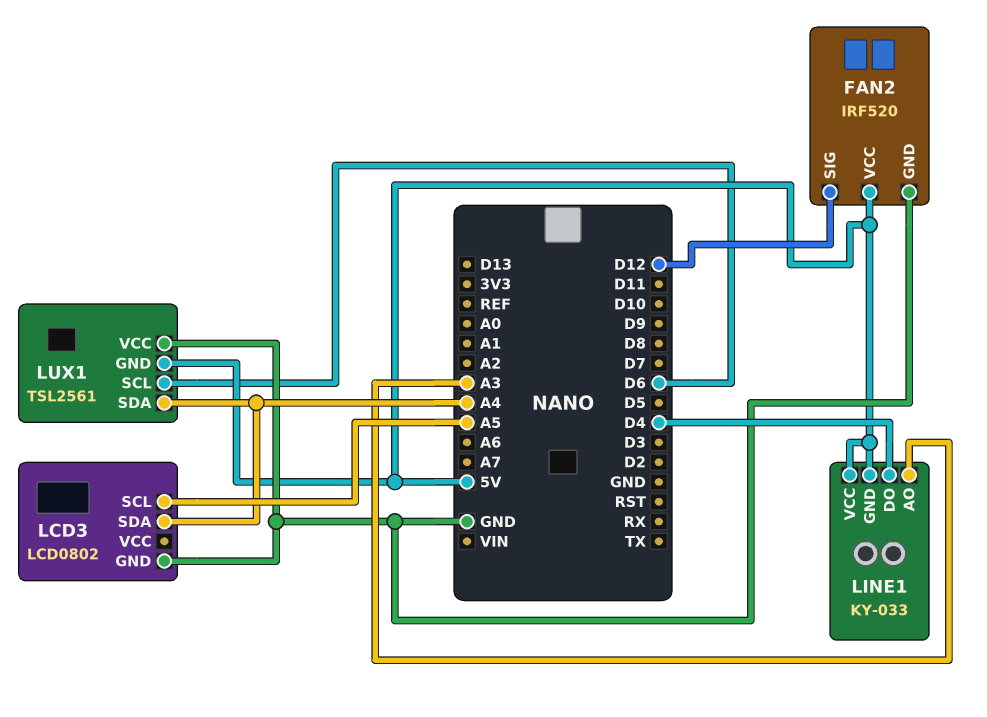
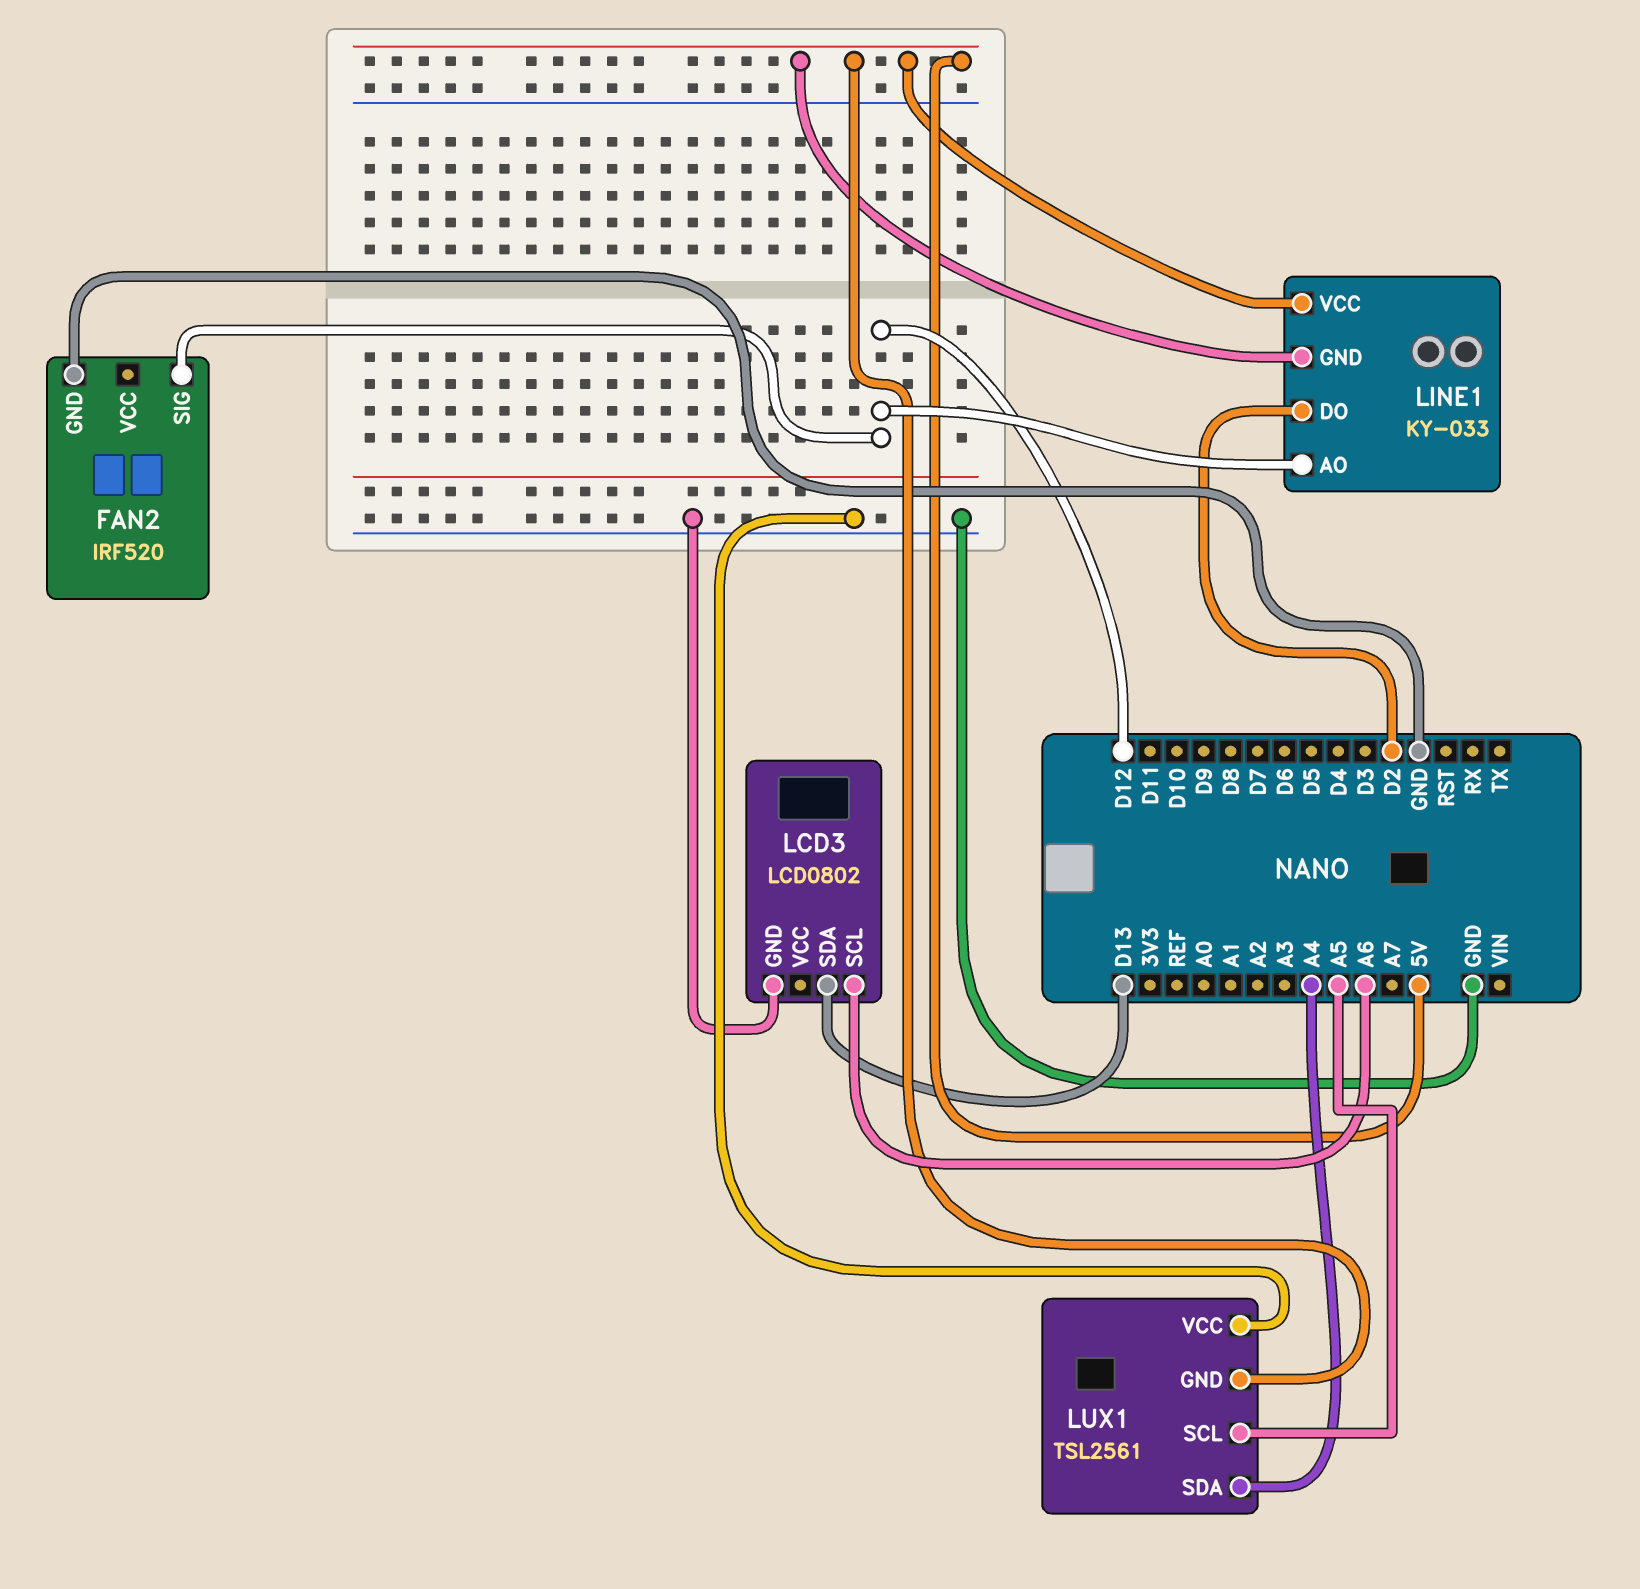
FAN2 pin VCC: 5V -> none
LCD3 pin SCL: A5 -> A6
LCD3 pin SDA: A4 -> D13
LINE1 pin AO: A3 -> D12
LINE1 pin DO: D4 -> D2
LUX1 pin SCL: D6 -> A5

